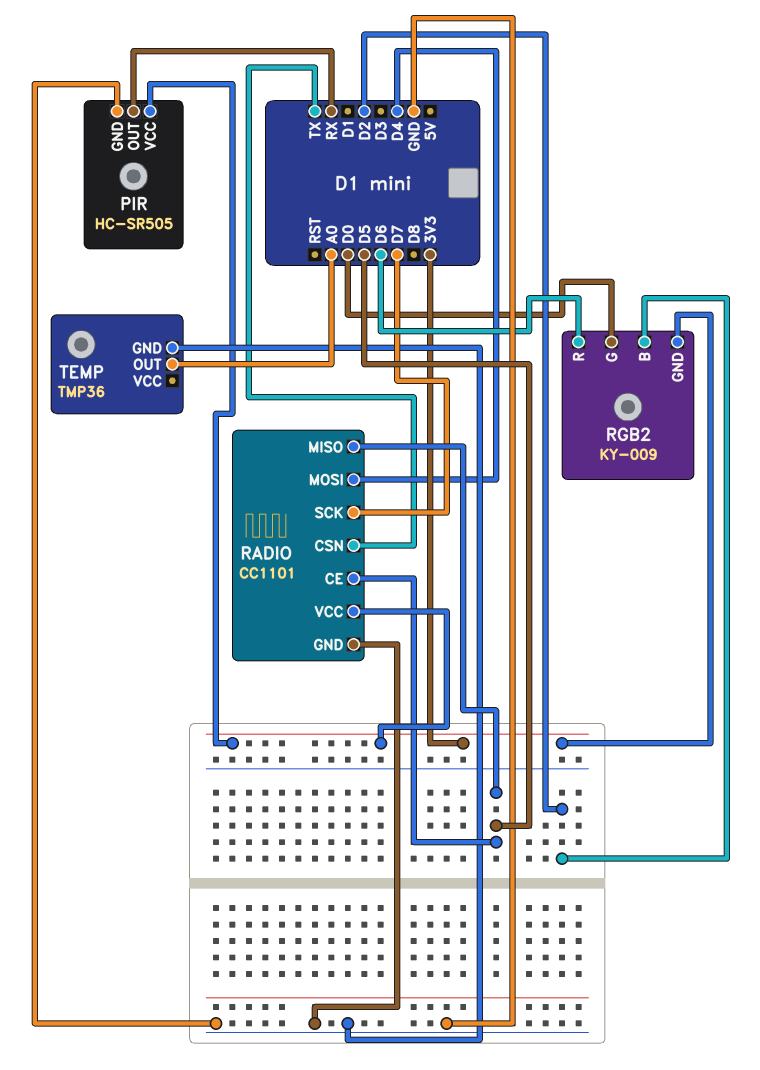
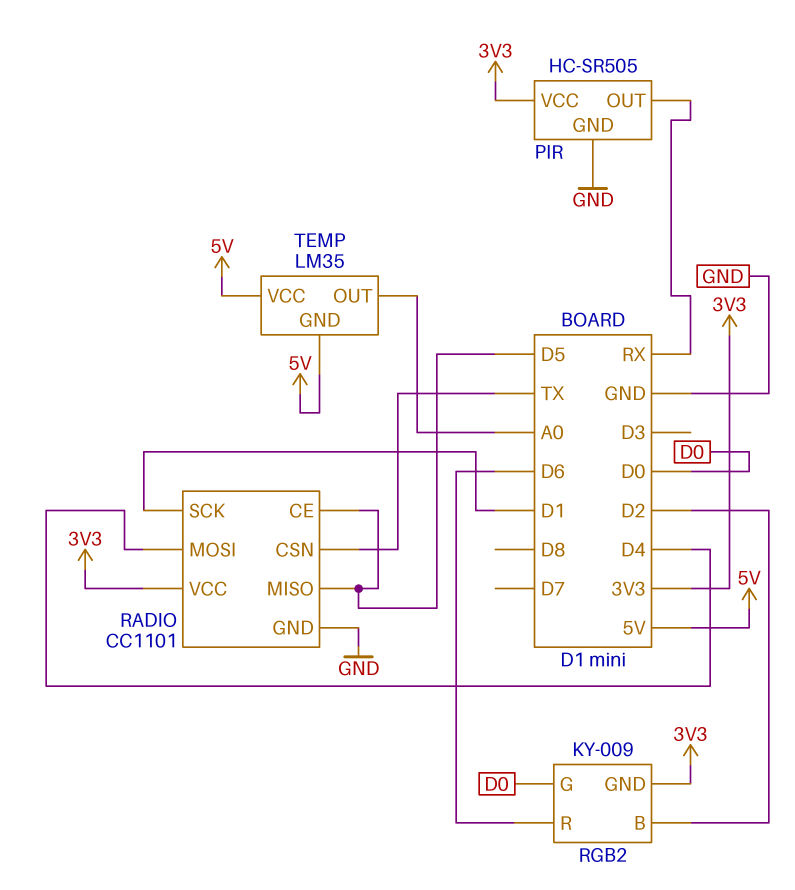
RADIO pin SCK: D7 -> D1
TEMP: TMP36 -> LM35
TEMP pin GND: GND -> 5V
TEMP pin VCC: none -> 5V

